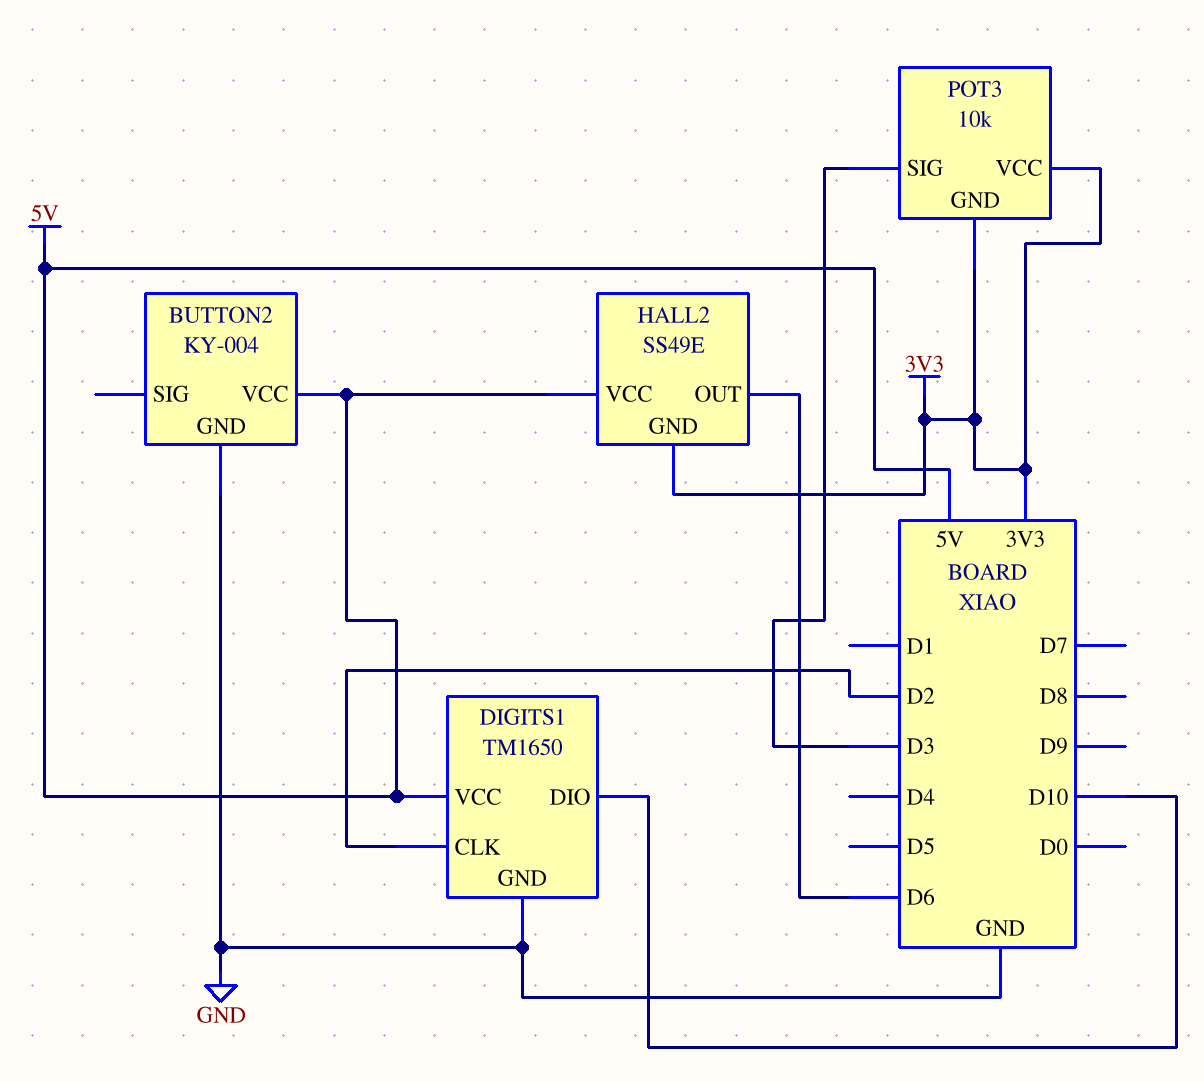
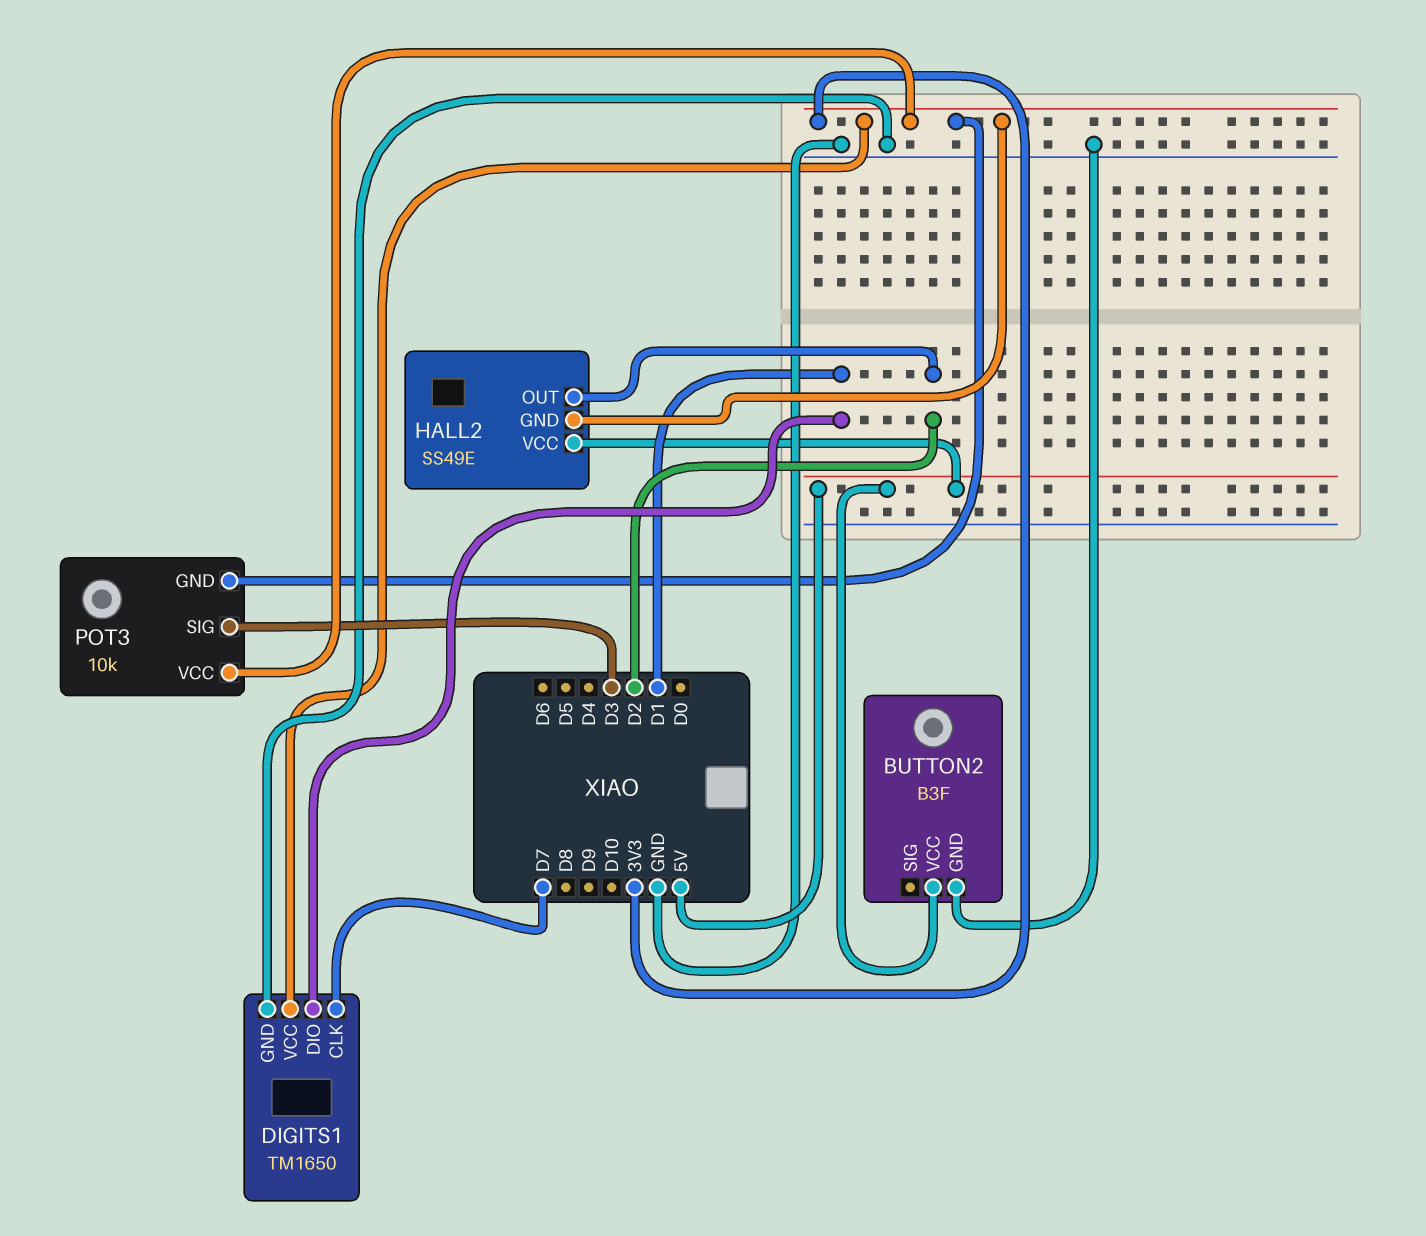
BUTTON2: KY-004 -> B3F
DIGITS1 pin CLK: D2 -> D7
DIGITS1 pin DIO: D10 -> D1
DIGITS1 pin VCC: 5V -> 3V3
HALL2 pin OUT: D6 -> D2

